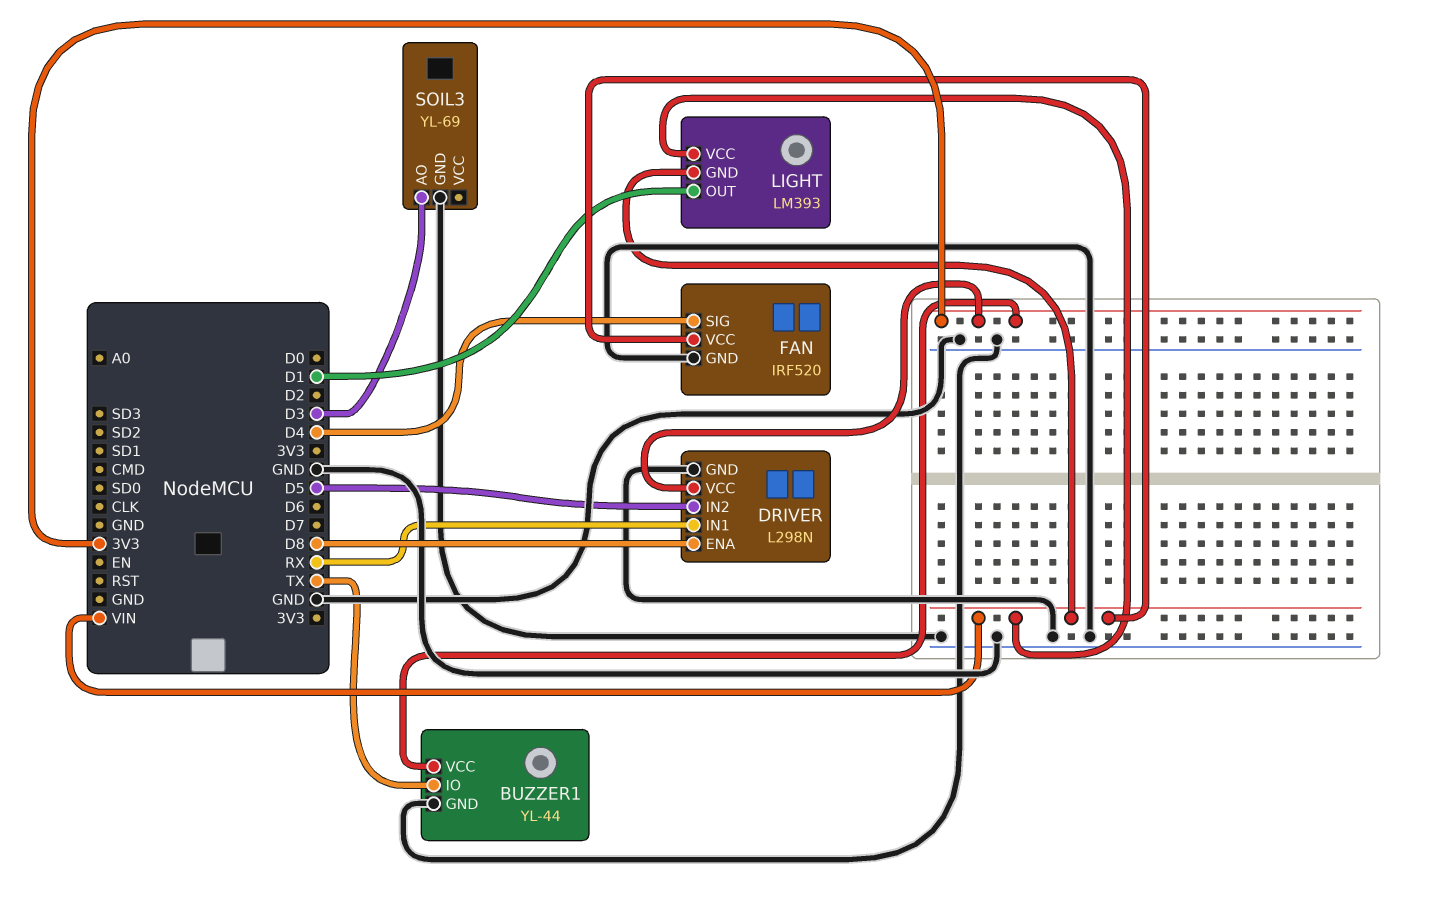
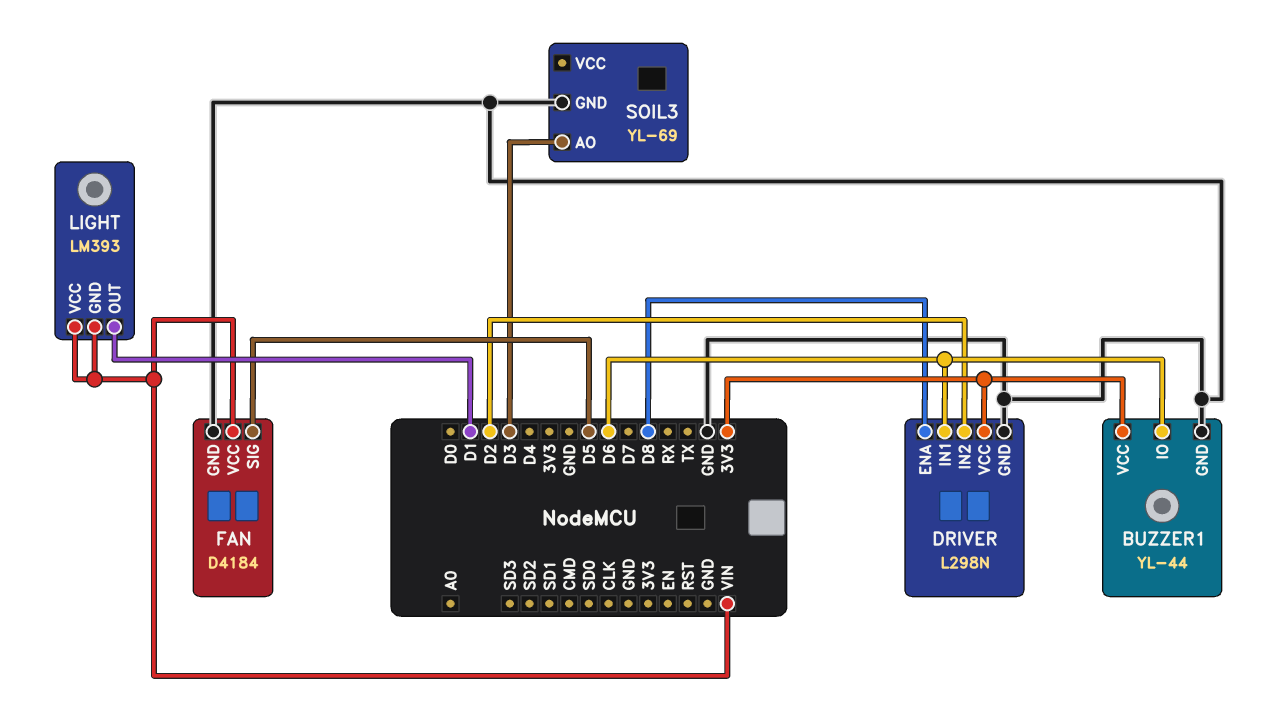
BUZZER1 pin IO: TX -> D6
DRIVER pin IN1: RX -> D6
DRIVER pin IN2: D5 -> D2
FAN: IRF520 -> D4184
FAN pin SIG: D4 -> D5

